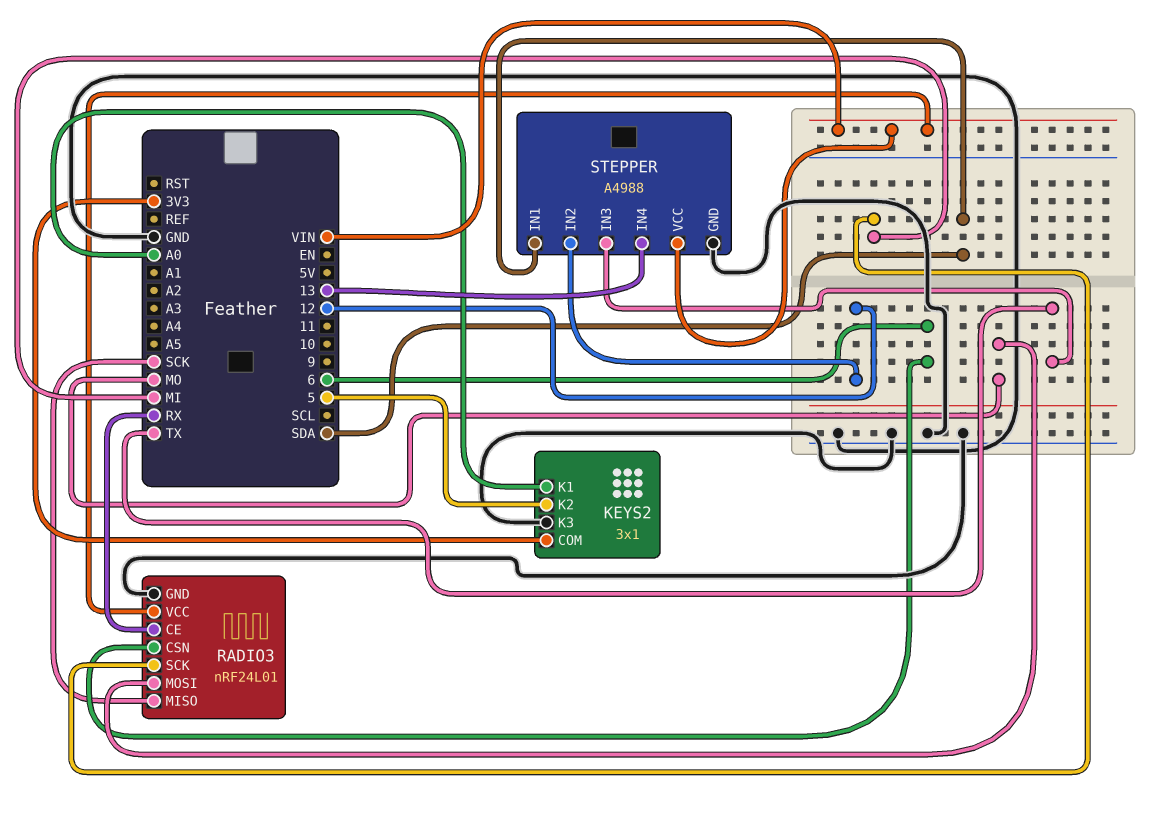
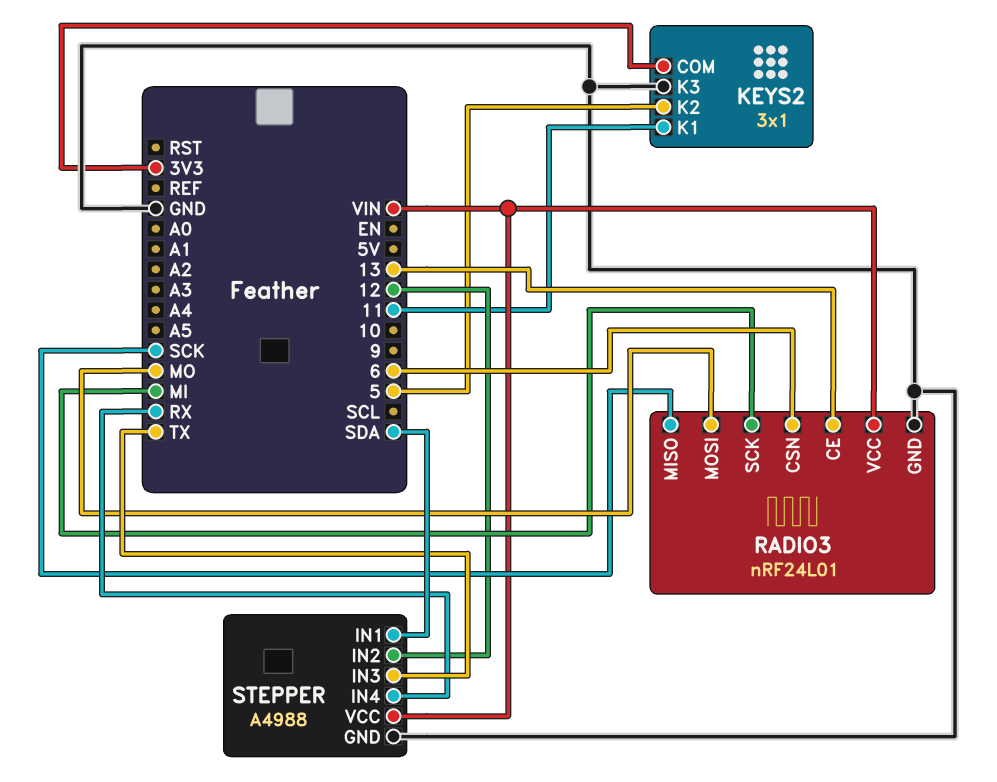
KEYS2 pin K1: A0 -> 11
RADIO3 pin CE: RX -> 13
STEPPER pin IN4: 13 -> RX

